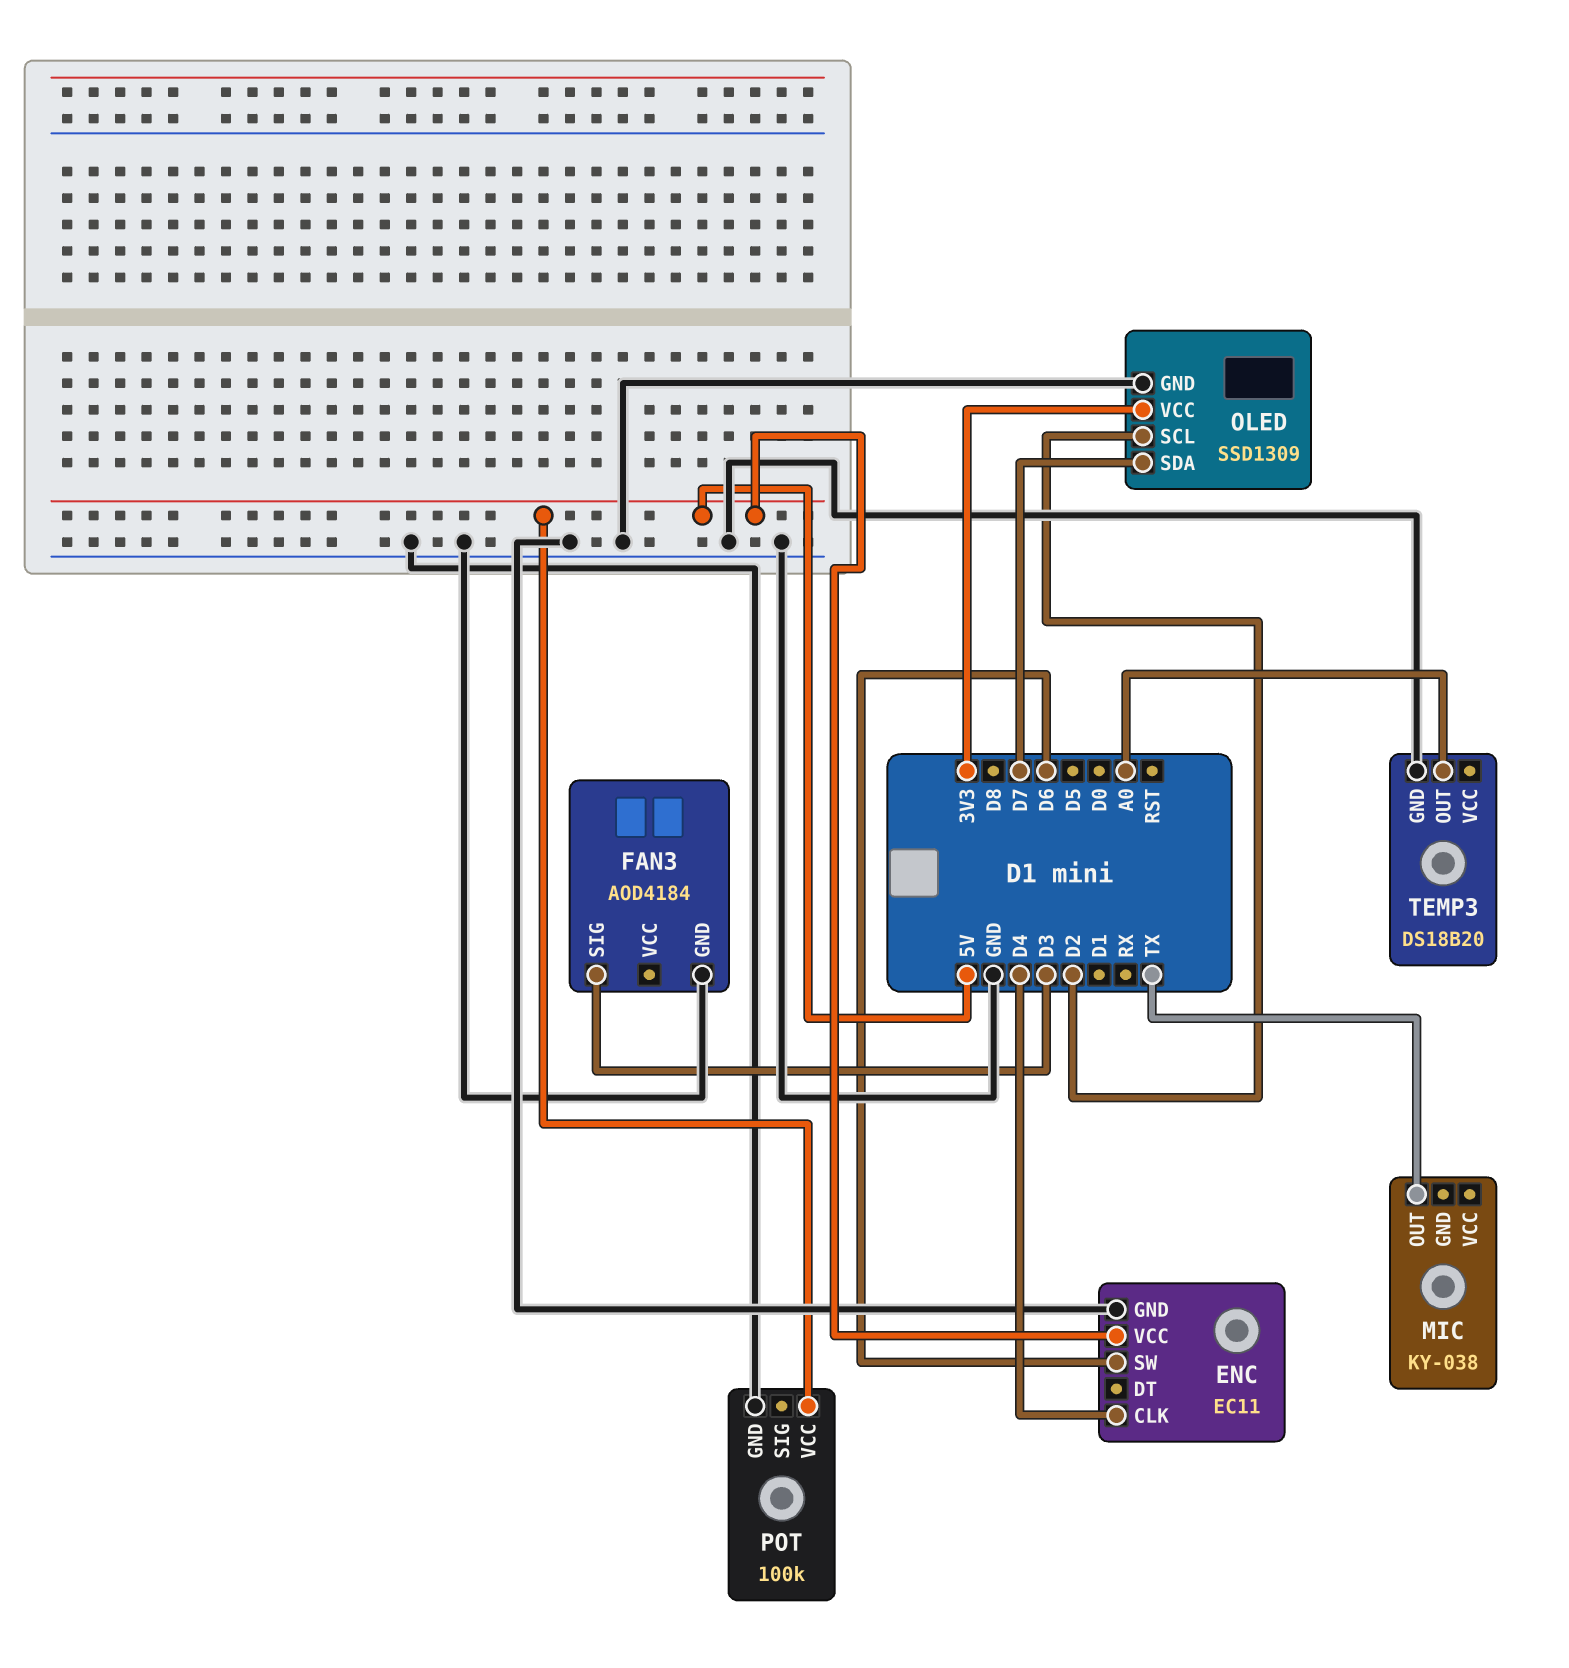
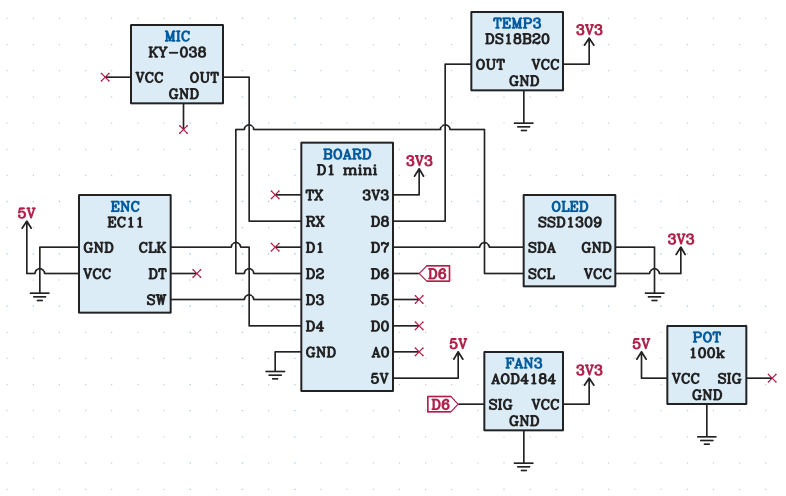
ENC pin SW: D6 -> D3
FAN3 pin SIG: D3 -> D6
FAN3 pin VCC: none -> 3V3
MIC pin OUT: TX -> RX
TEMP3 pin OUT: A0 -> D8
TEMP3 pin VCC: none -> 3V3

